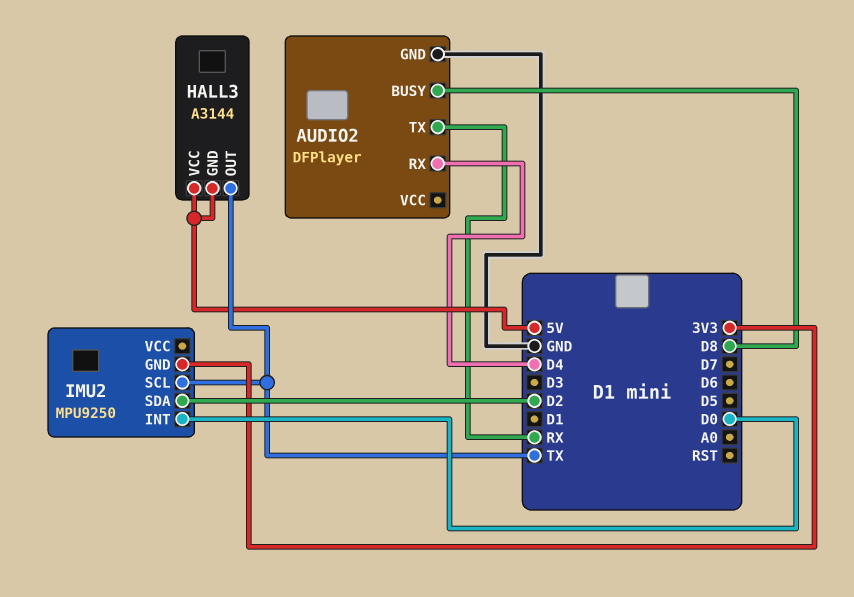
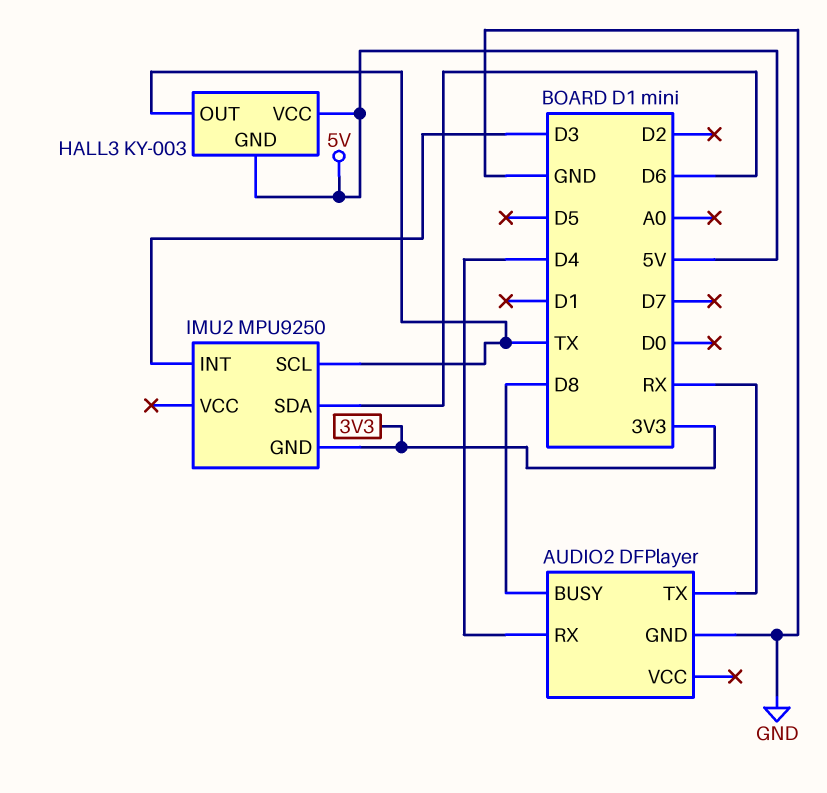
HALL3: A3144 -> KY-003
IMU2 pin INT: D0 -> D3
IMU2 pin SDA: D2 -> D6

